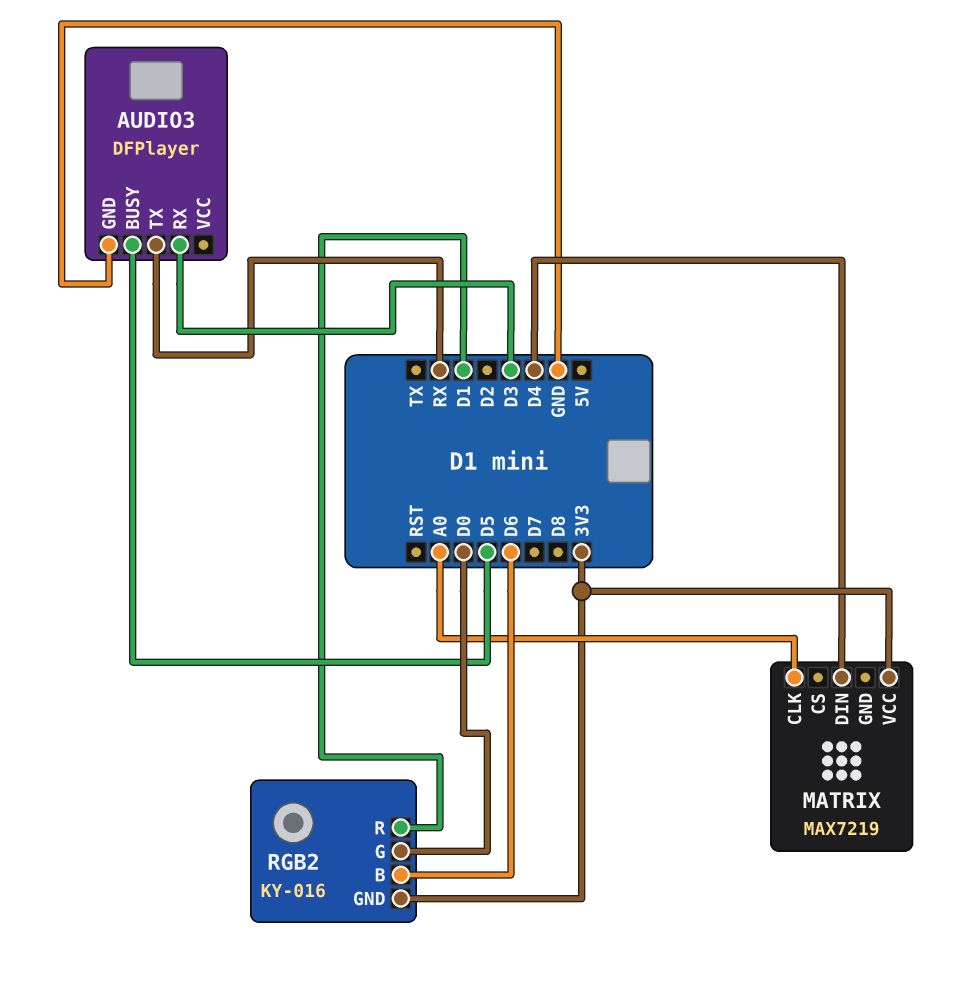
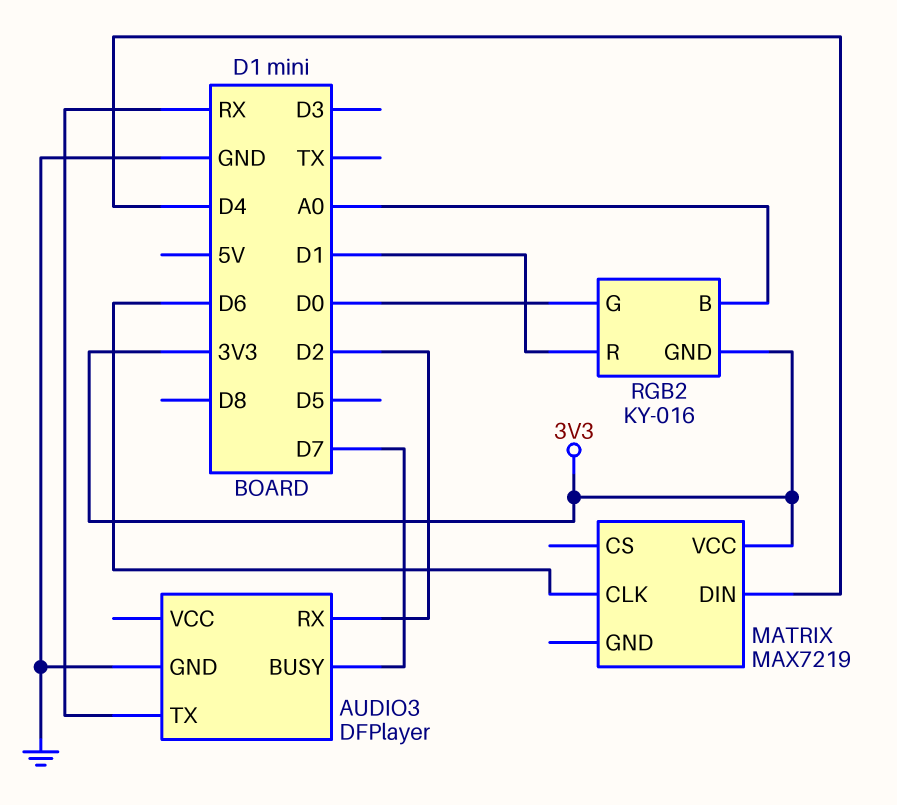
AUDIO3 pin BUSY: D5 -> D7
AUDIO3 pin RX: D3 -> D2
MATRIX pin CLK: A0 -> D6
RGB2 pin B: D6 -> A0

